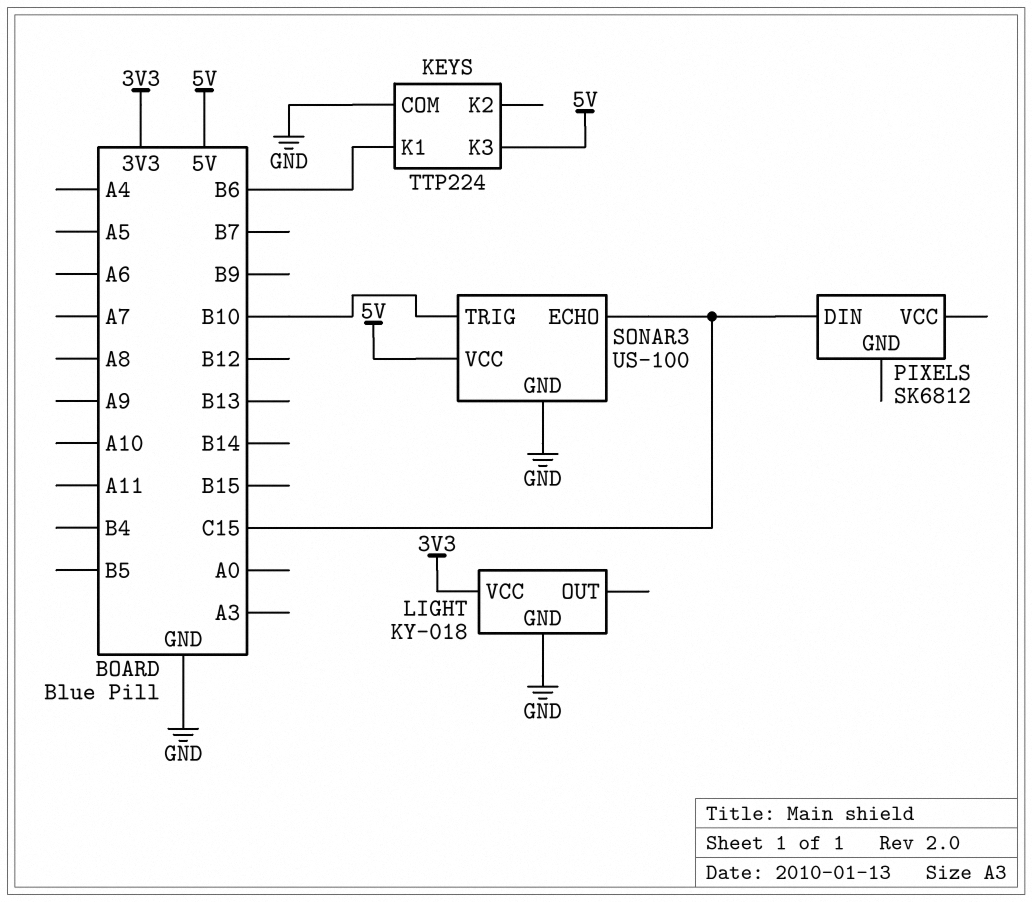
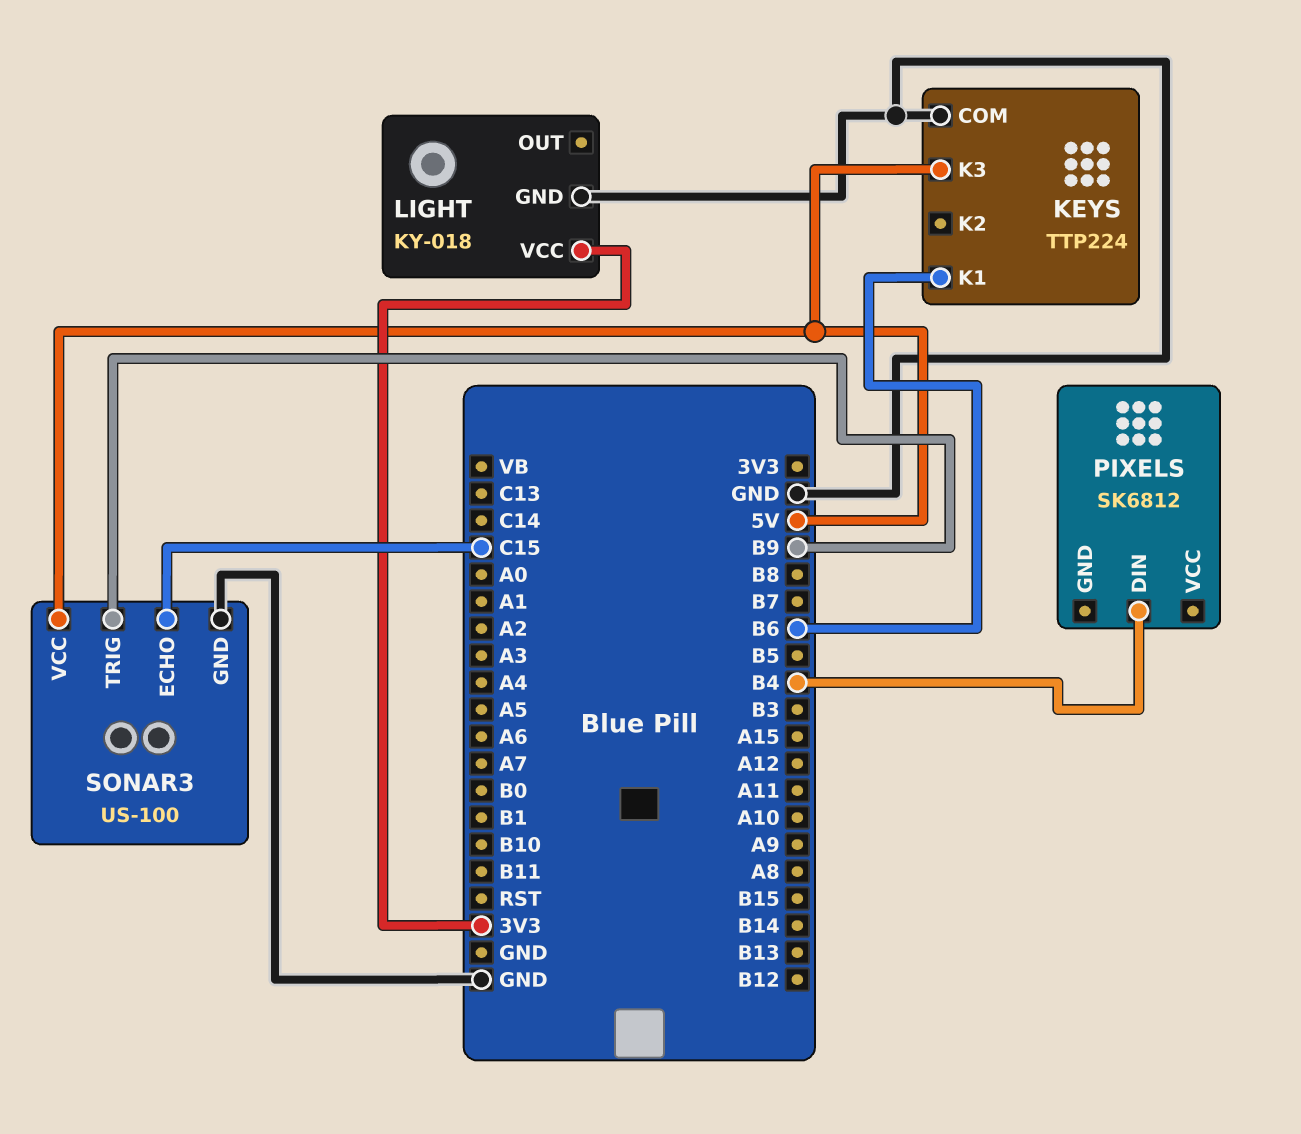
PIXELS pin DIN: C15 -> B4
SONAR3 pin TRIG: B10 -> B9

